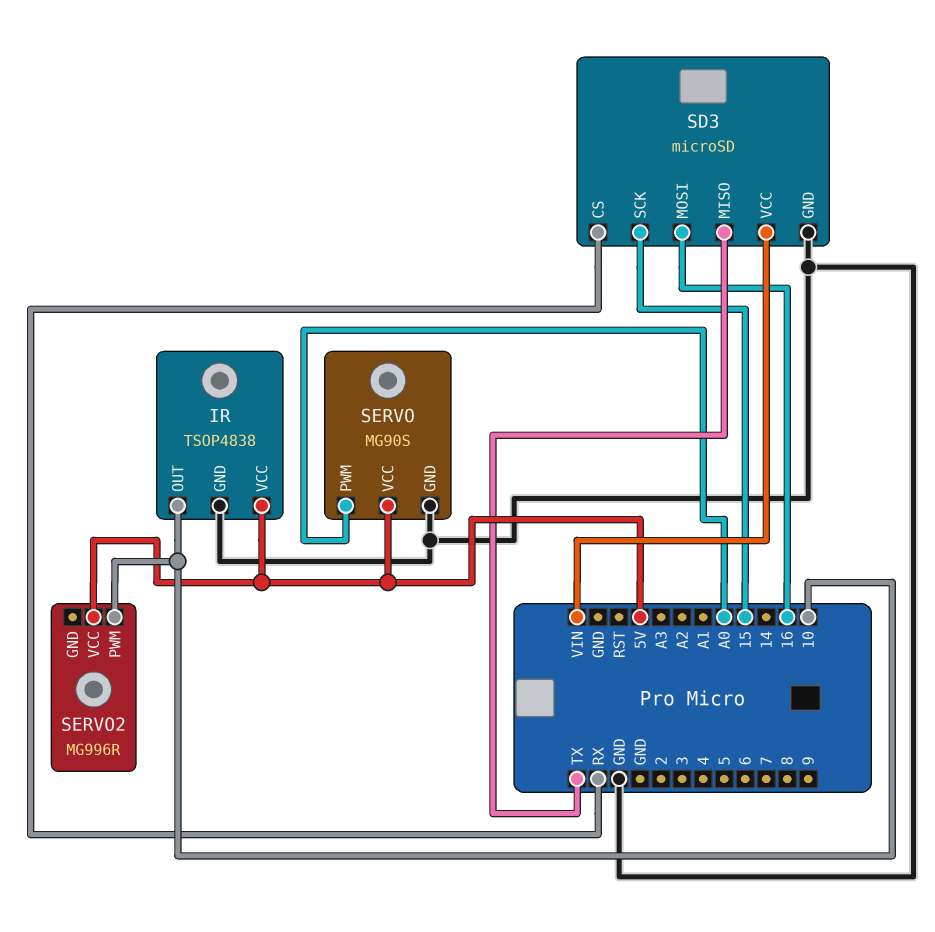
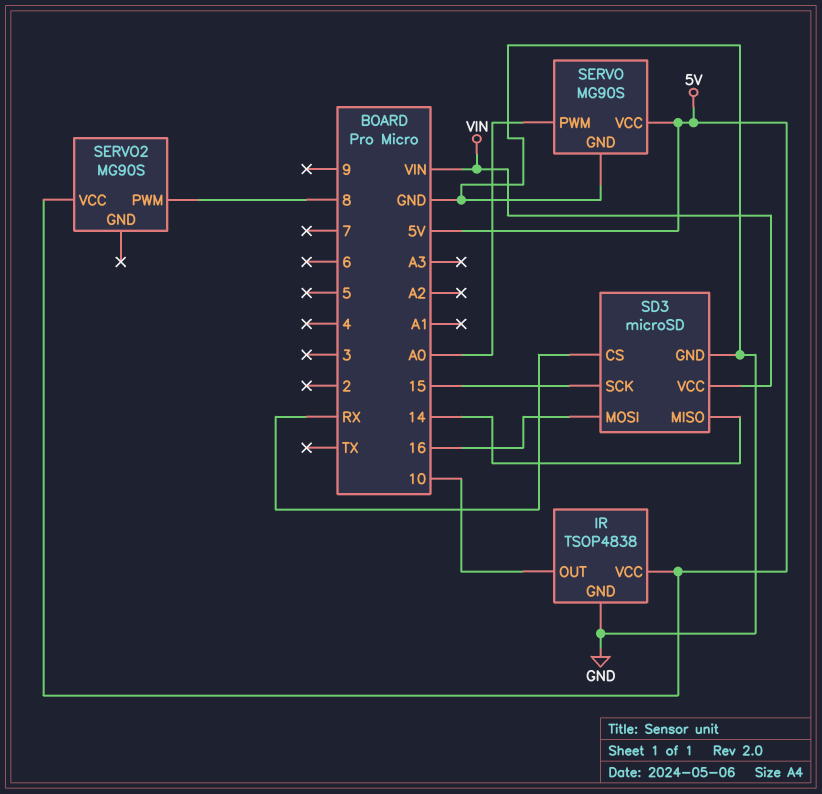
SD3 pin MISO: TX -> 14
SERVO2: MG996R -> MG90S
SERVO2 pin PWM: 10 -> 8

